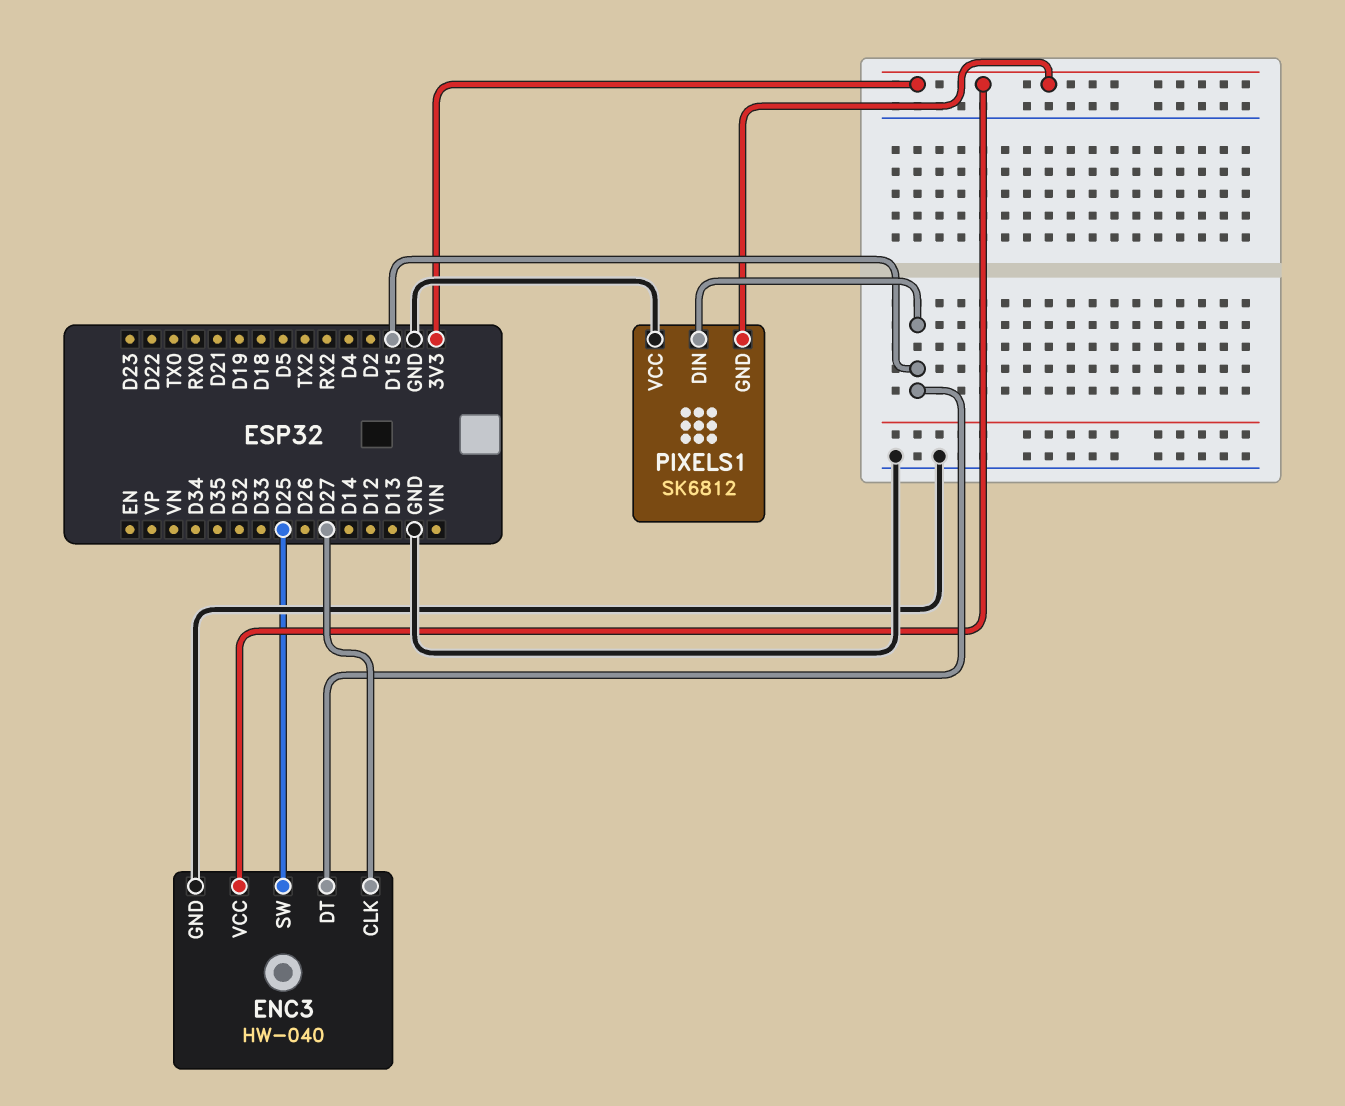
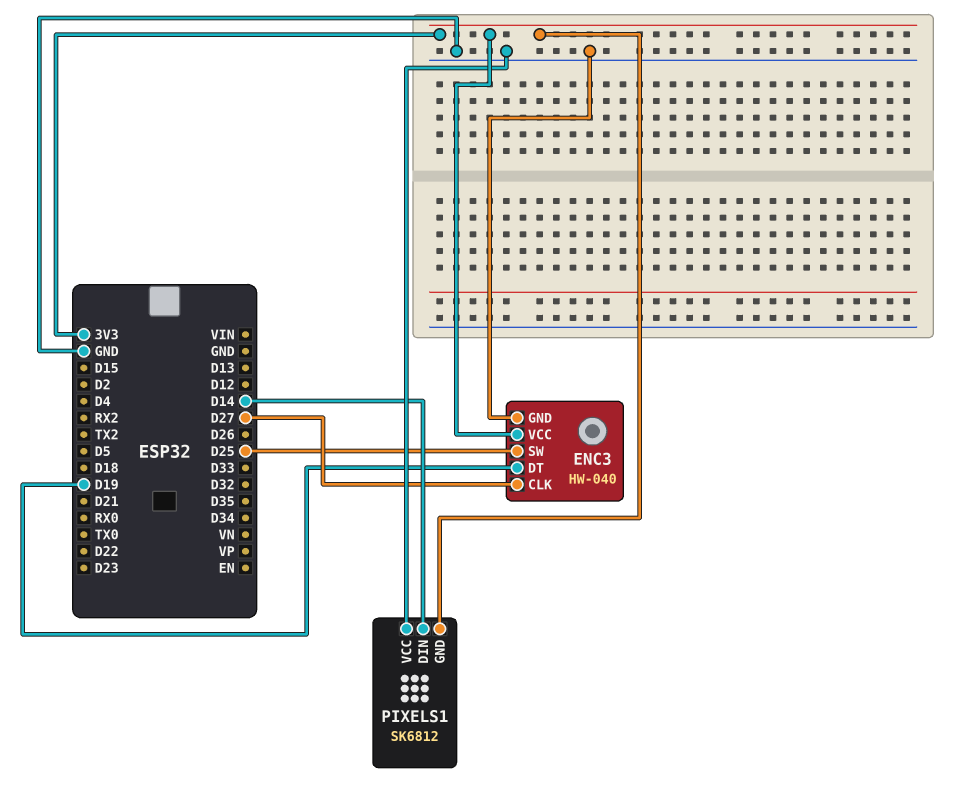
ENC3 pin DT: D15 -> D19
PIXELS1 pin DIN: D15 -> D14

